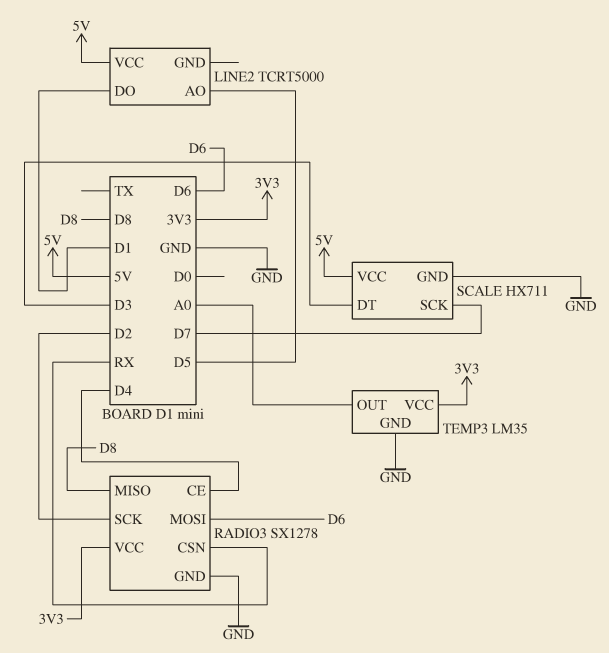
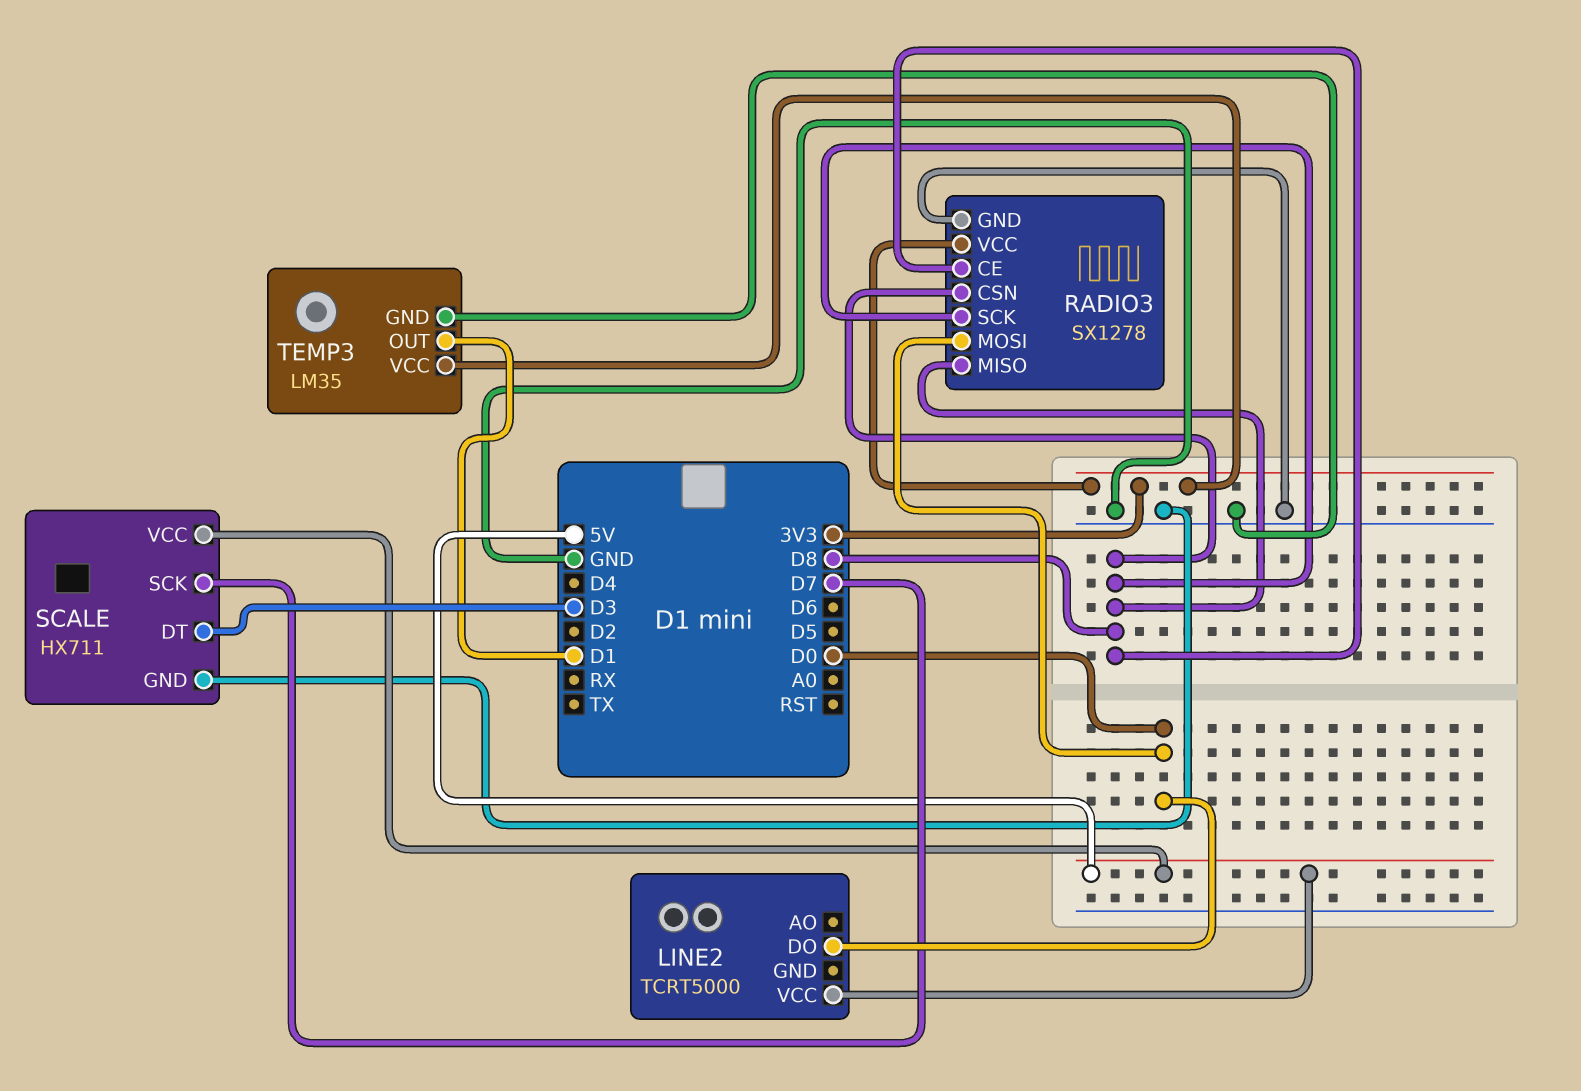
LINE2 pin AO: D5 -> none
LINE2 pin DO: D1 -> D0
RADIO3 pin CE: D4 -> D8
RADIO3 pin CSN: RX -> D8
RADIO3 pin MOSI: D6 -> D0
RADIO3 pin SCK: D2 -> D8
TEMP3 pin OUT: A0 -> D1

